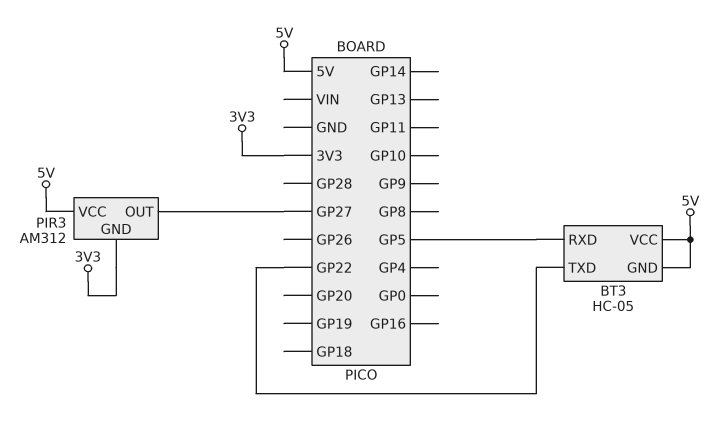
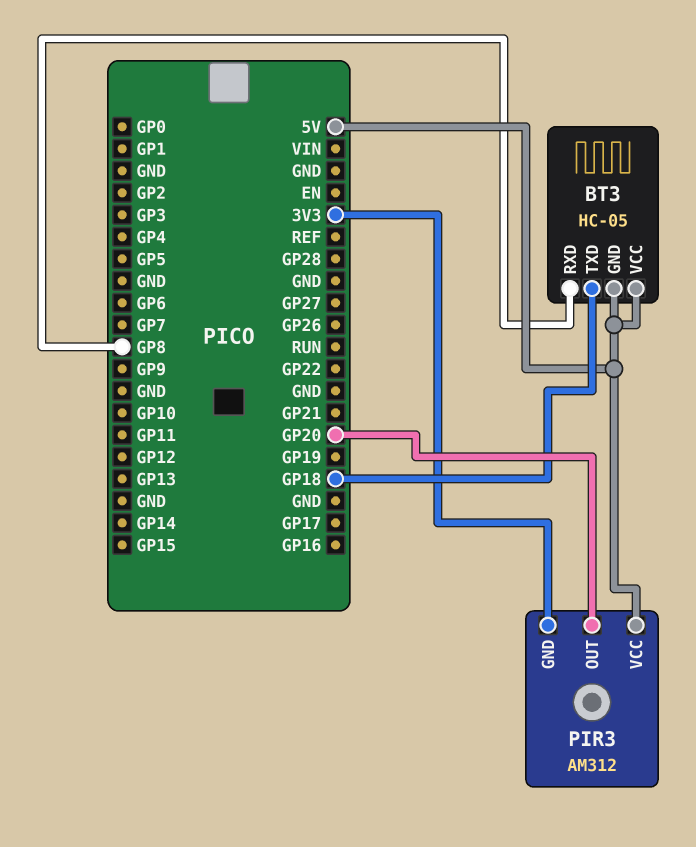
BT3 pin RXD: GP5 -> GP8
BT3 pin TXD: GP22 -> GP18
PIR3 pin OUT: GP27 -> GP20

